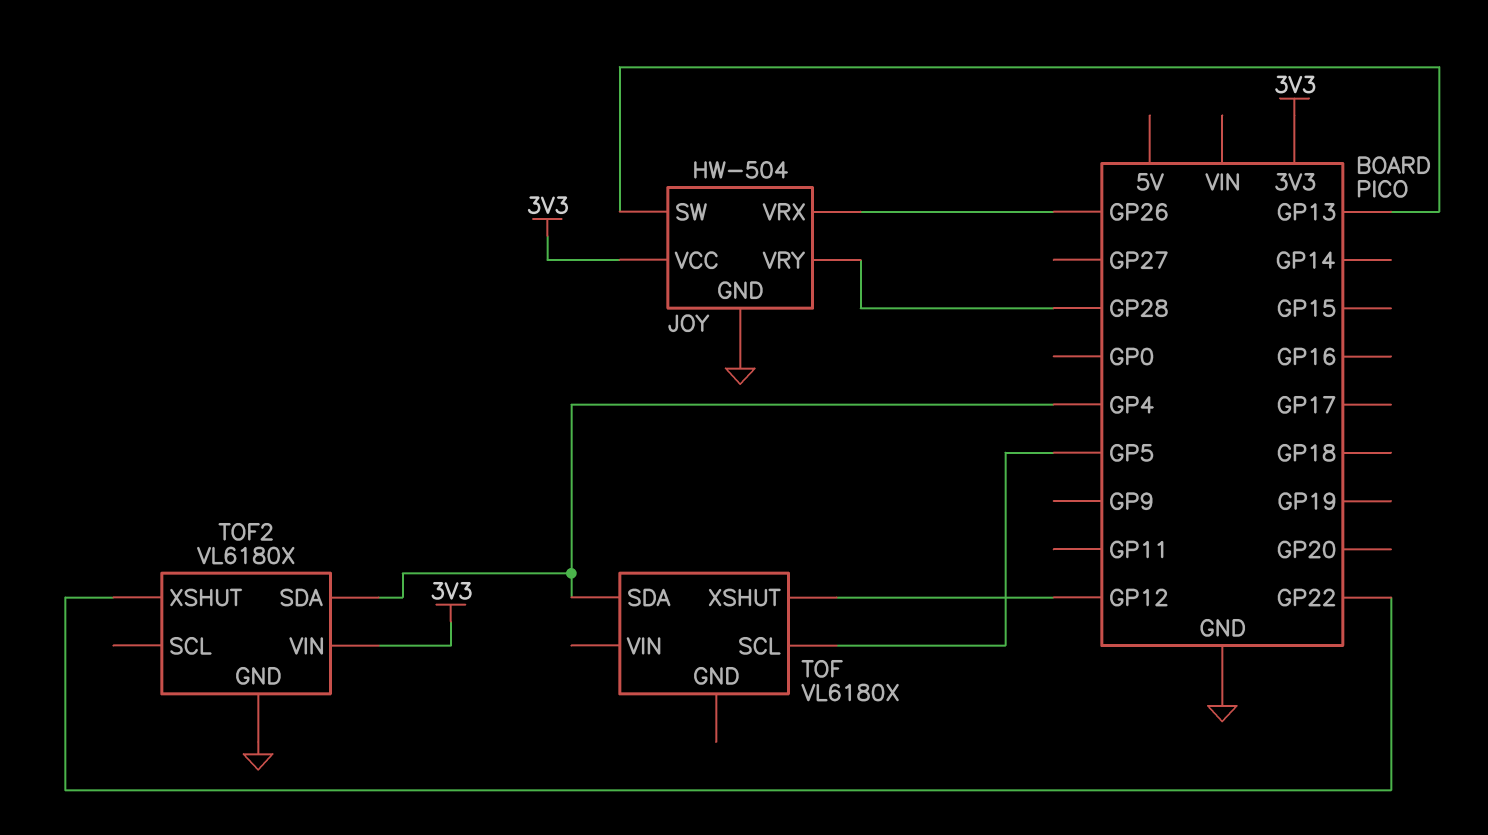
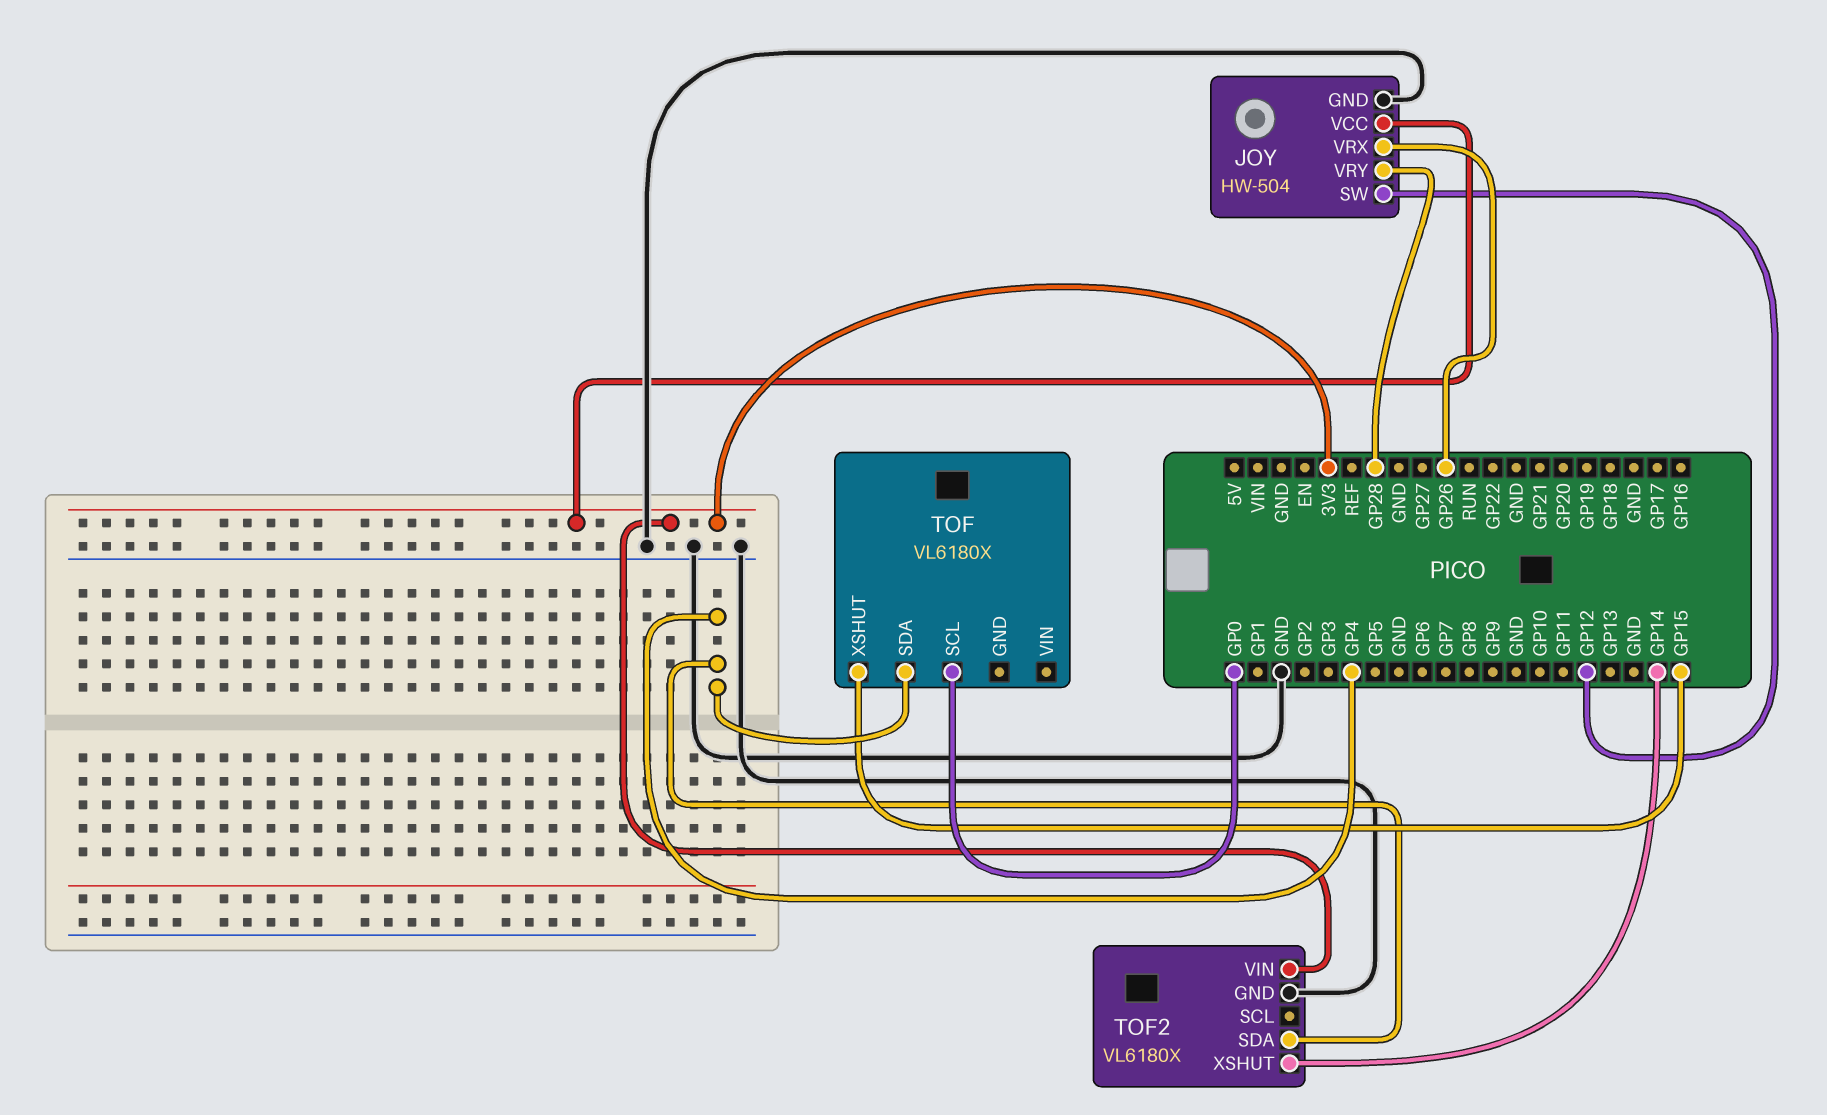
JOY pin SW: GP13 -> GP12
TOF pin SCL: GP5 -> GP0
TOF pin XSHUT: GP12 -> GP15
TOF2 pin XSHUT: GP22 -> GP14

